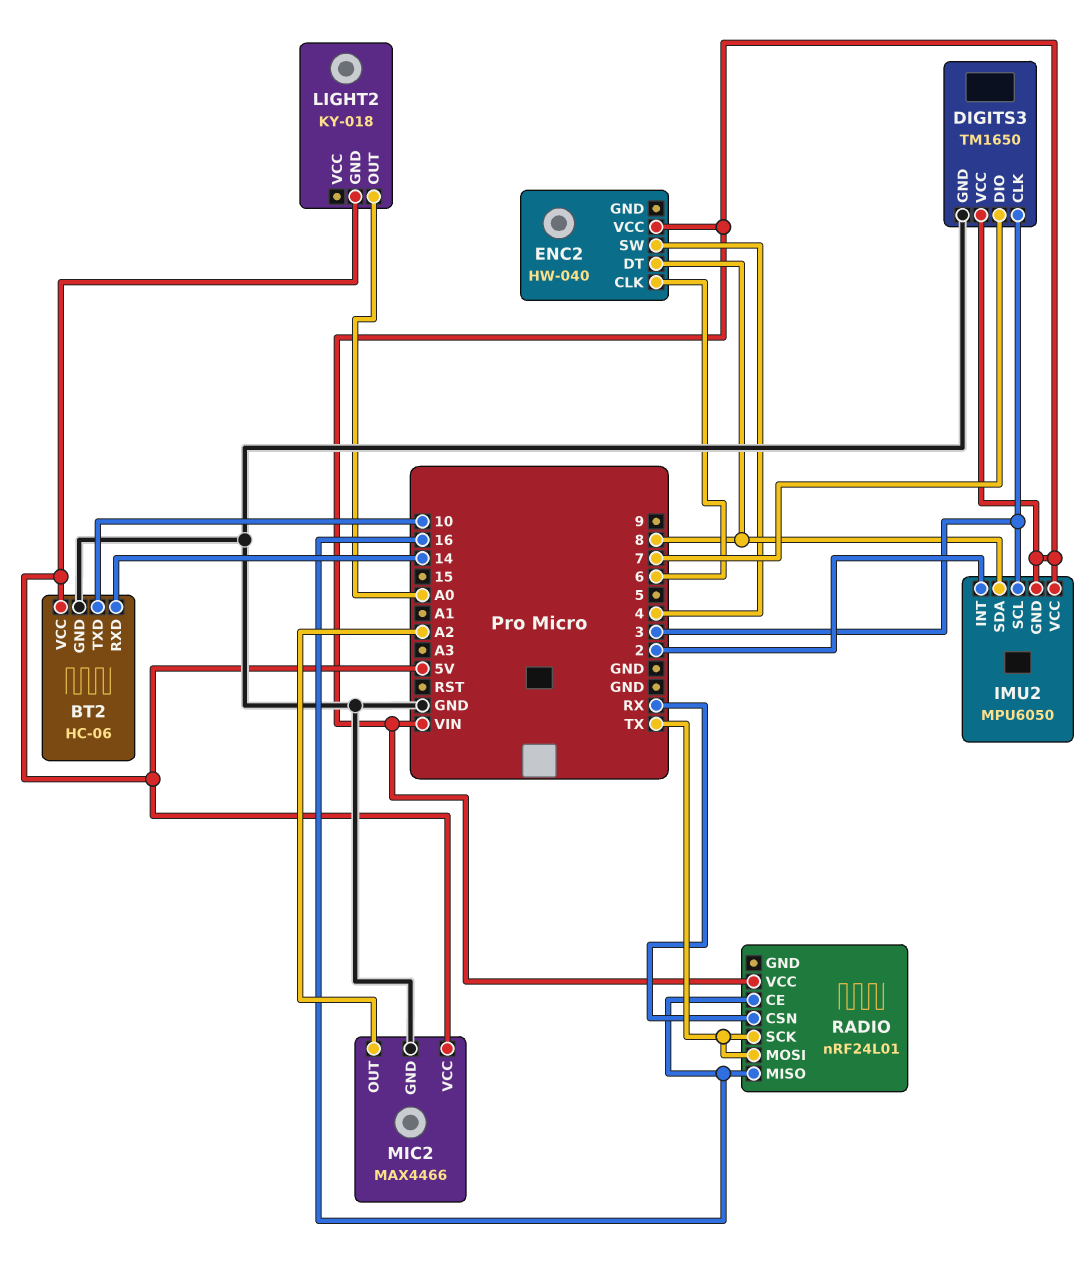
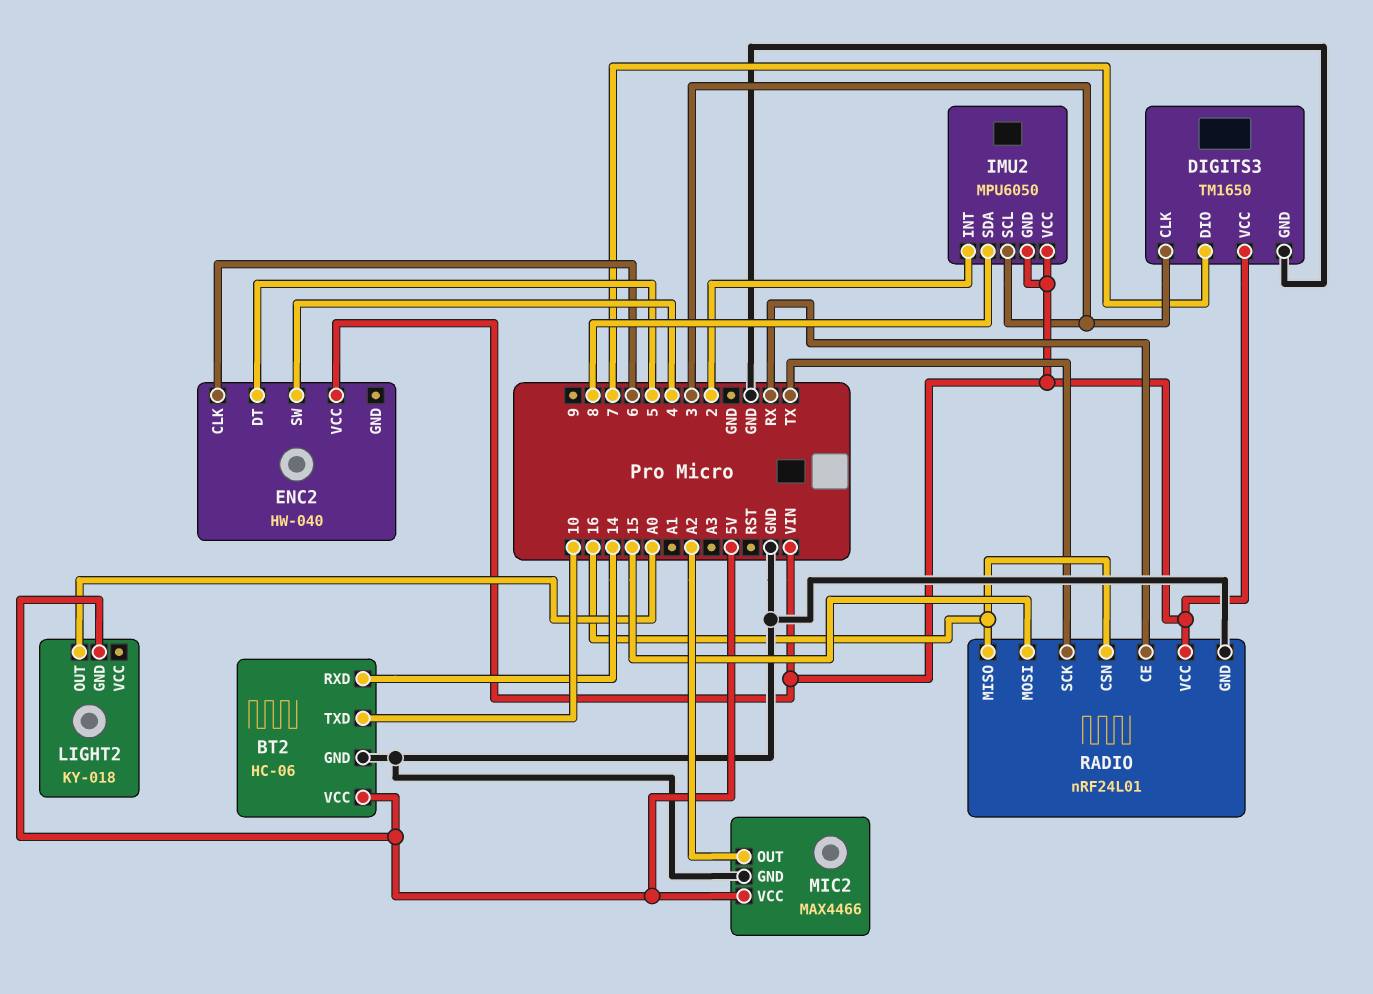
ENC2 pin DT: 8 -> 5
RADIO pin CE: 16 -> RX
RADIO pin CSN: RX -> 16
RADIO pin GND: none -> GND
RADIO pin MOSI: TX -> 15

